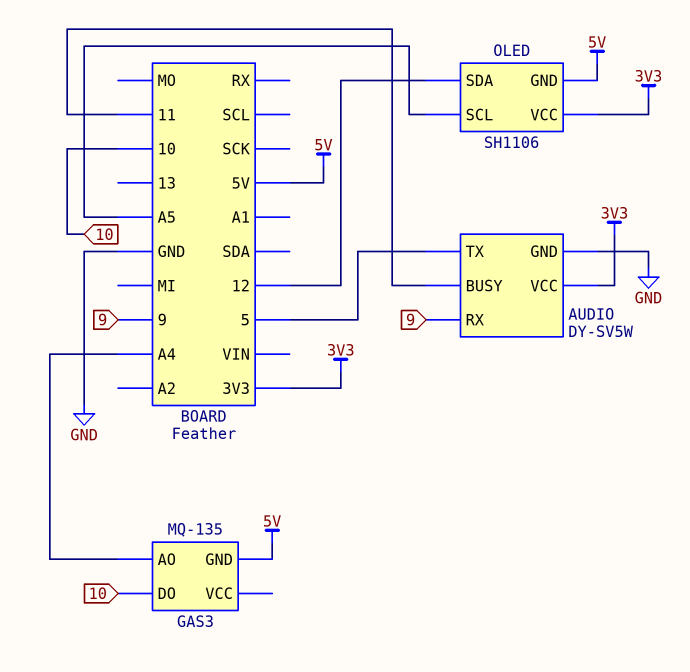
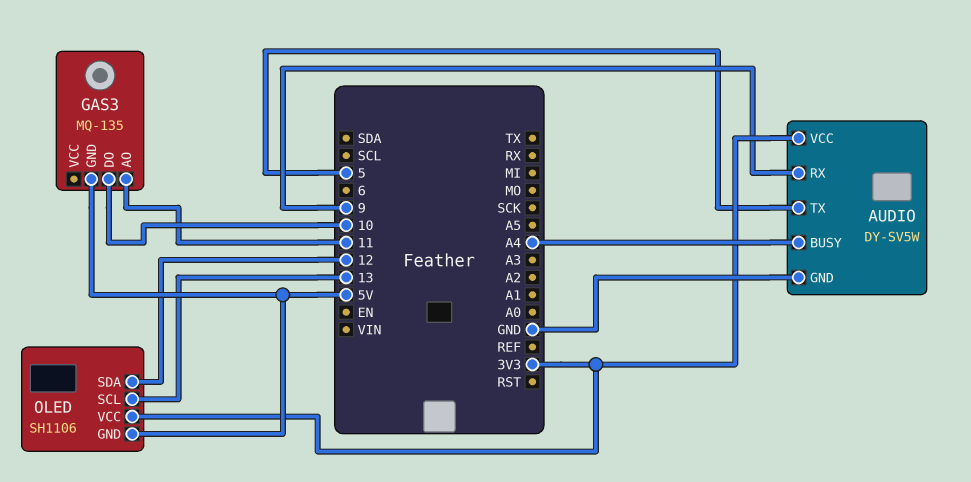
AUDIO pin BUSY: 11 -> A4
GAS3 pin AO: A4 -> 11
OLED pin SCL: A5 -> 13

